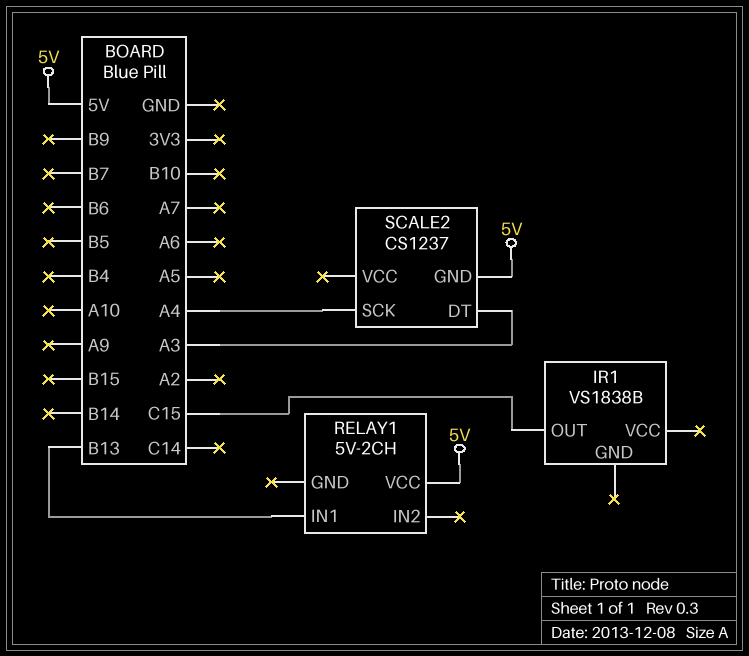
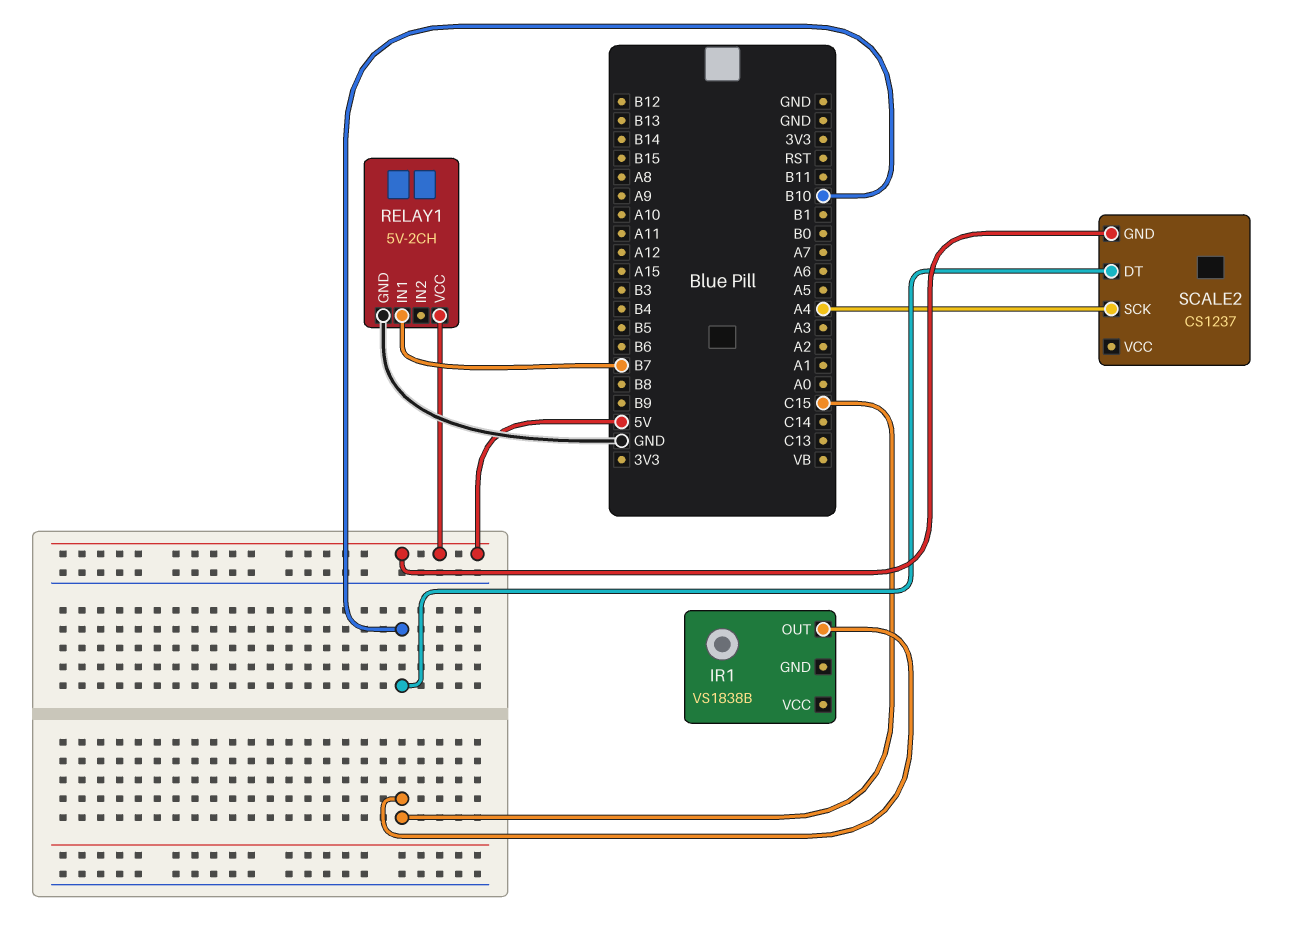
RELAY1 pin GND: none -> GND
RELAY1 pin IN1: B13 -> B7
SCALE2 pin DT: A3 -> B10

